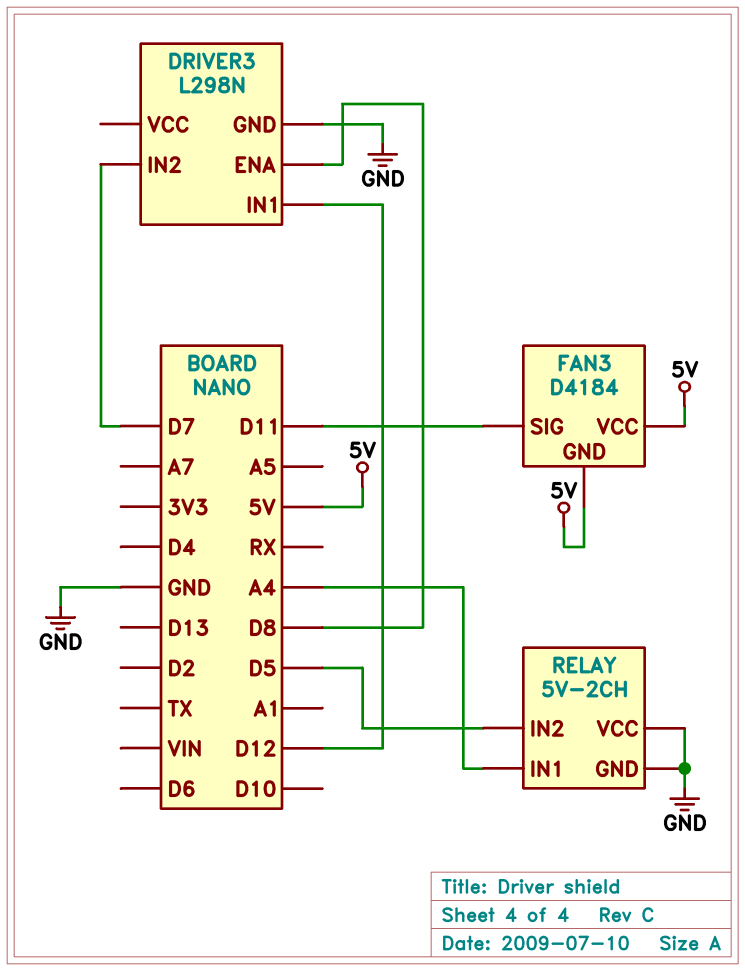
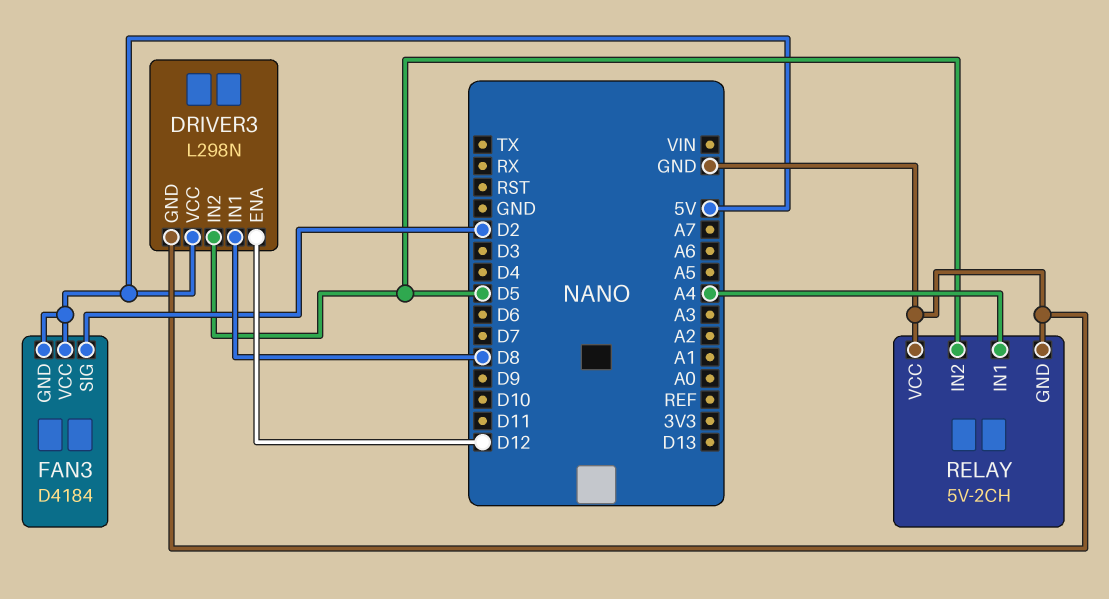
DRIVER3 pin ENA: D8 -> D12
DRIVER3 pin IN1: D12 -> D8
DRIVER3 pin IN2: D7 -> D5
DRIVER3 pin VCC: none -> 5V
FAN3 pin SIG: D11 -> D2

